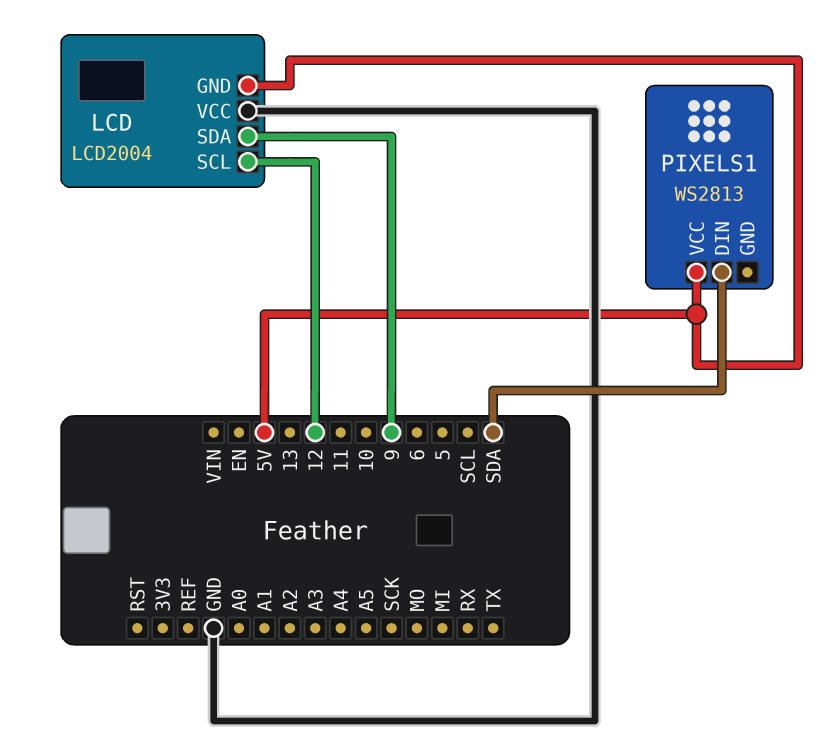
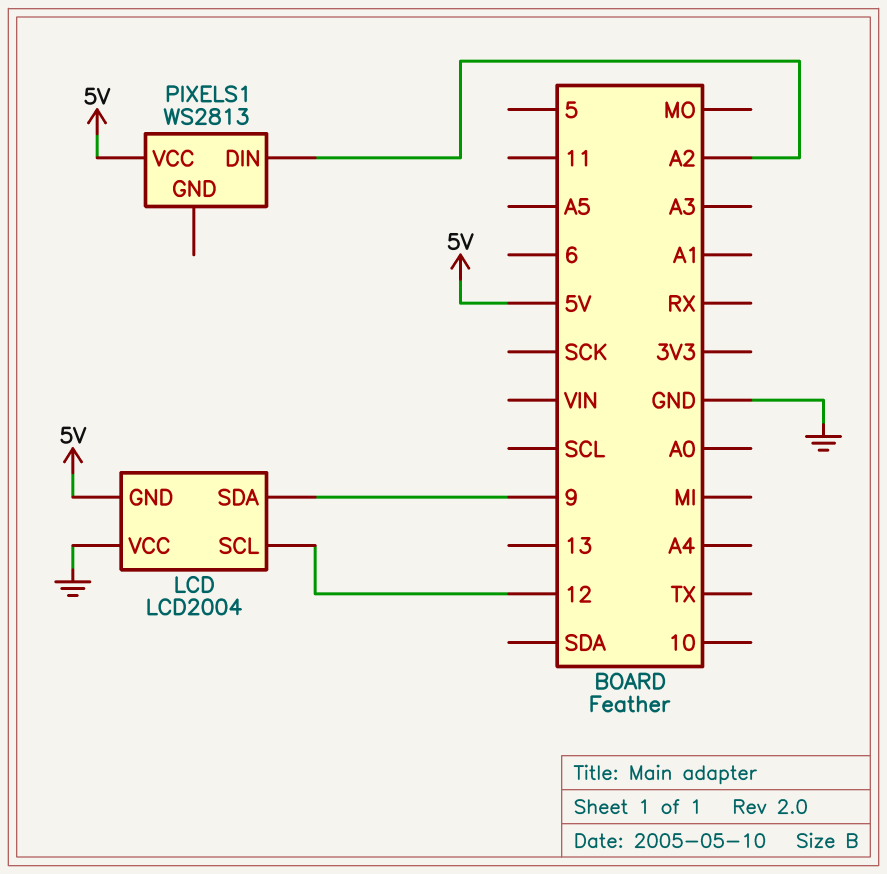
PIXELS1 pin DIN: SDA -> A2

